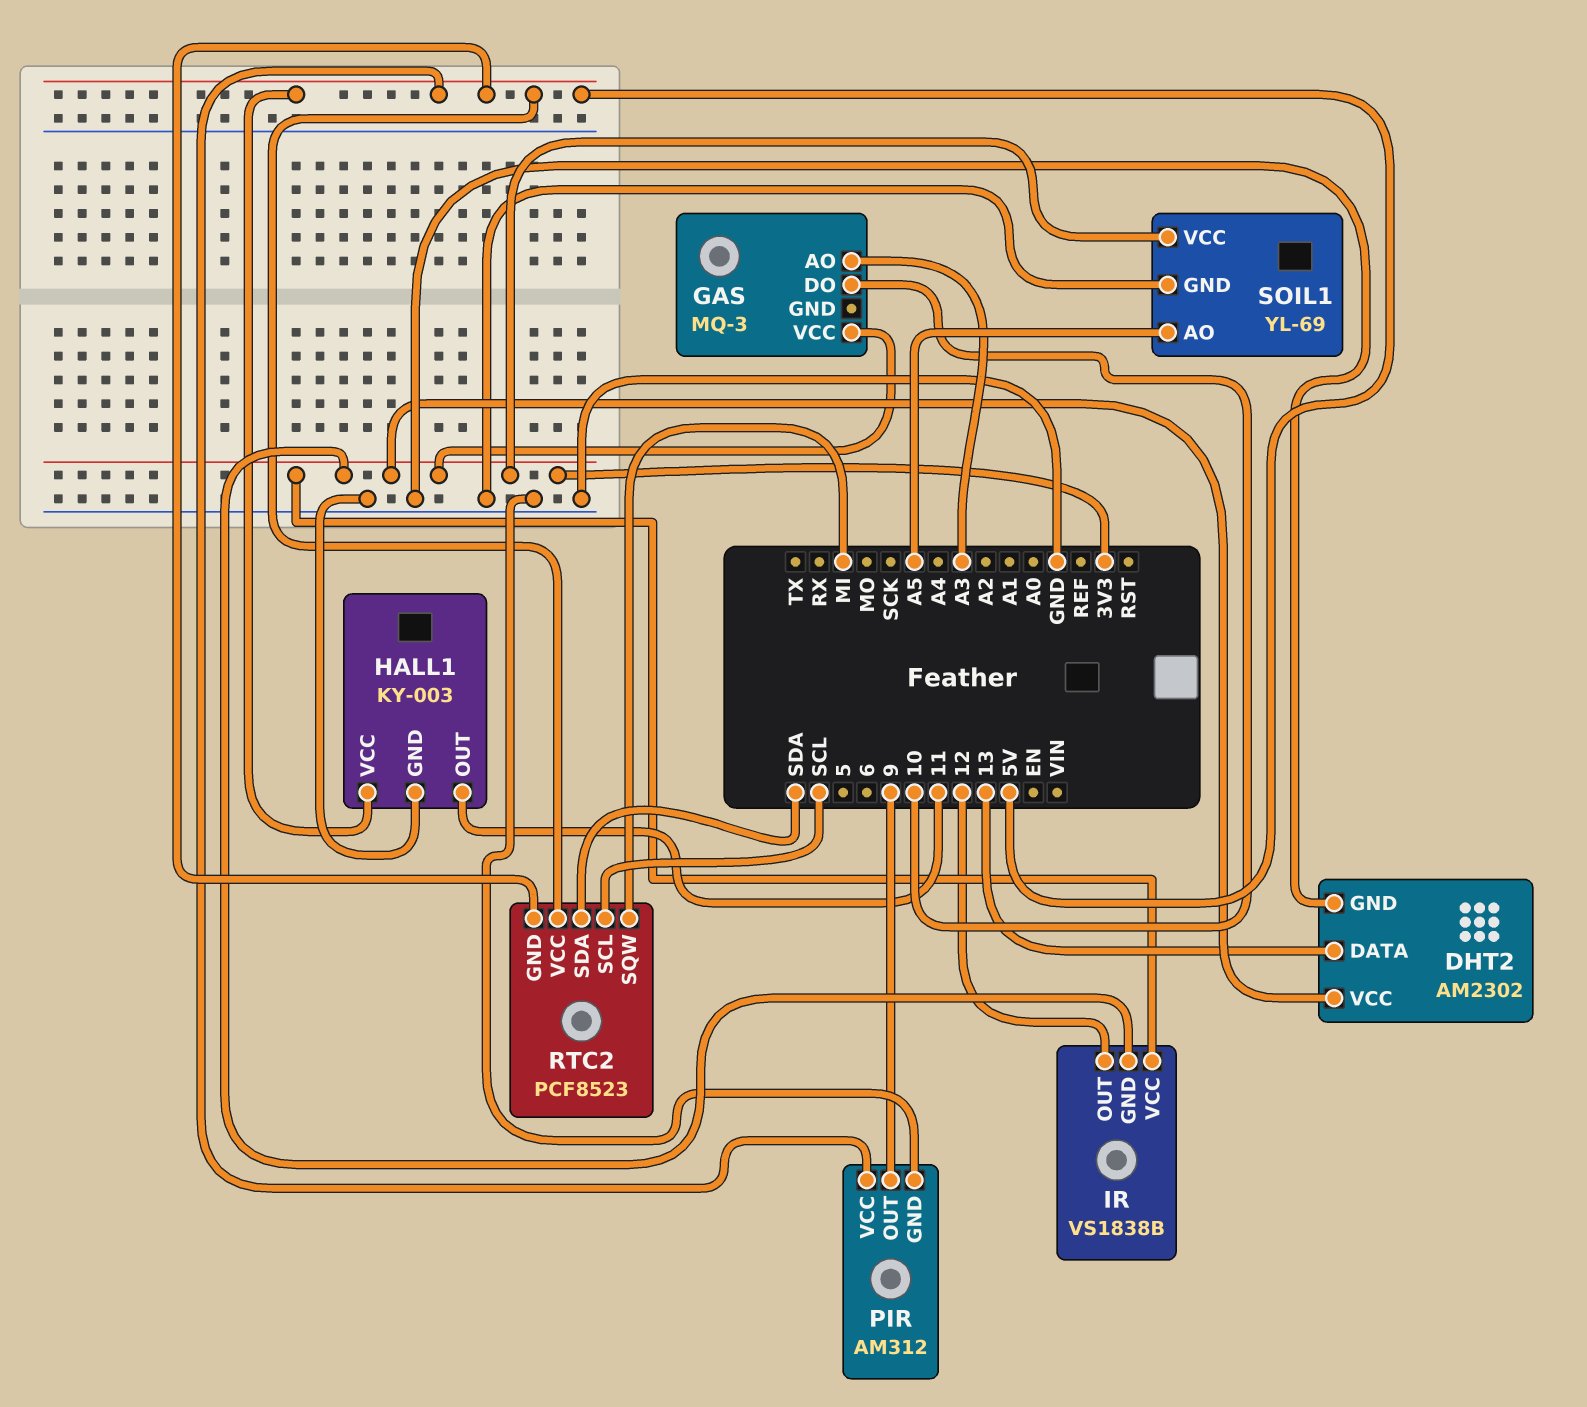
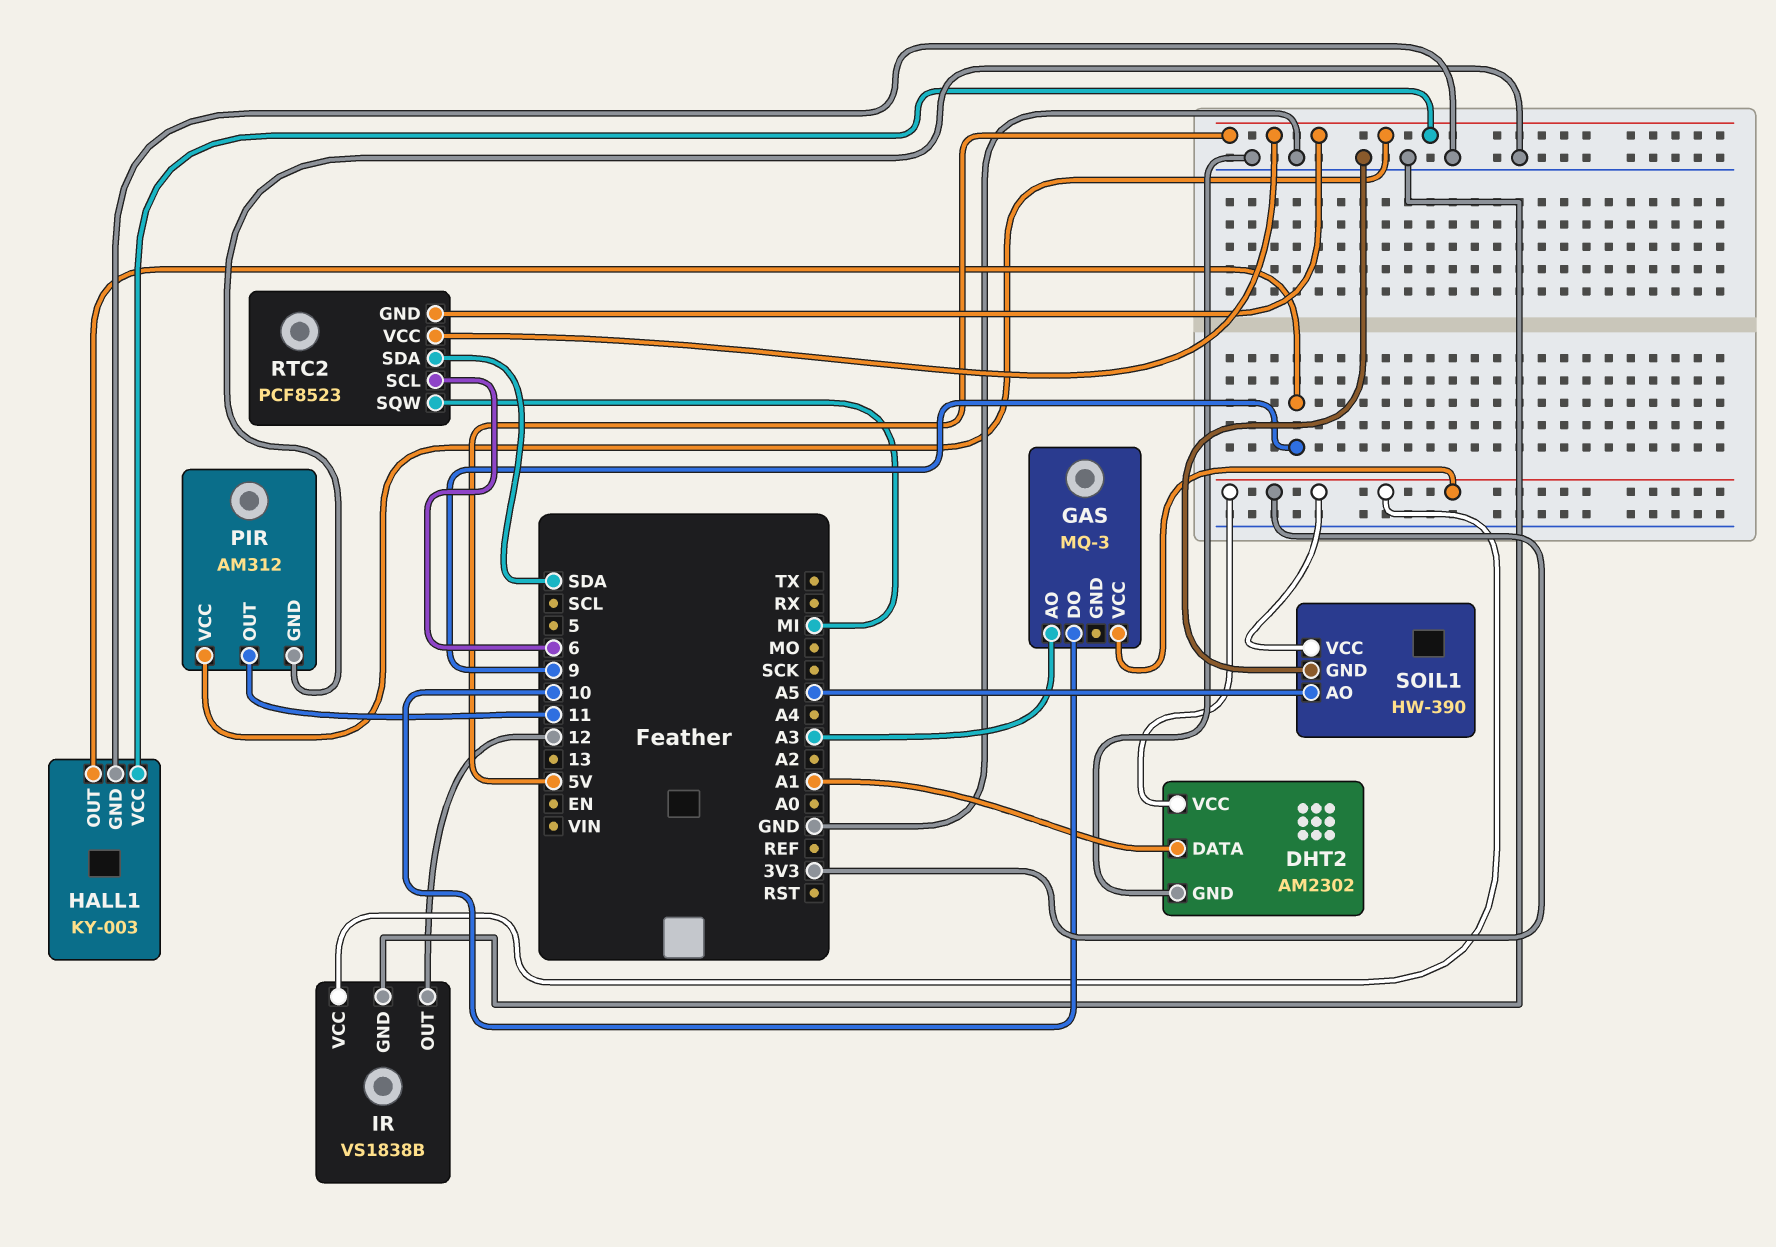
DHT2 pin DATA: 13 -> A1
HALL1 pin OUT: 11 -> 9
IR pin GND: 3V3 -> GND
PIR pin OUT: 9 -> 11
RTC2 pin SCL: SCL -> 6
SOIL1: YL-69 -> HW-390

